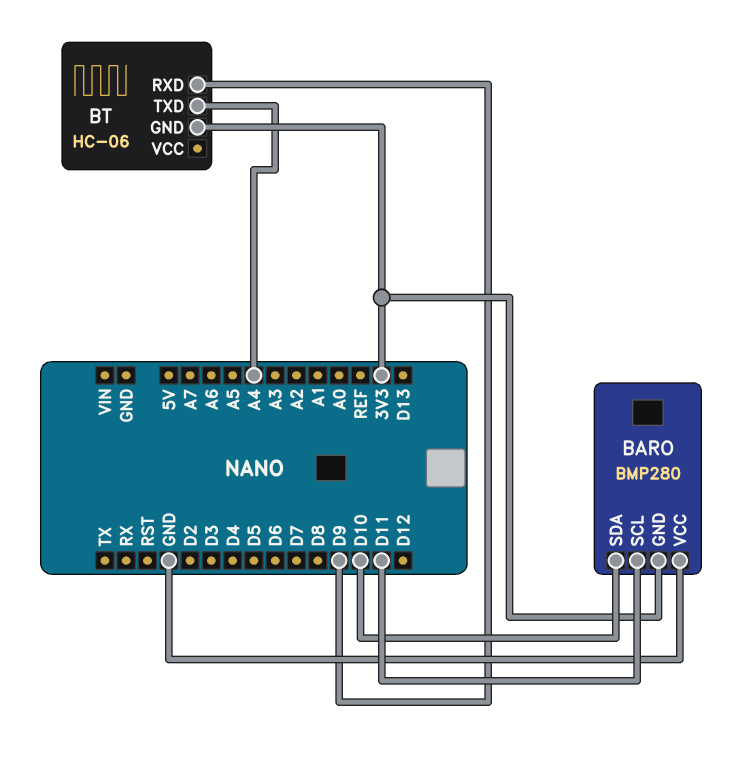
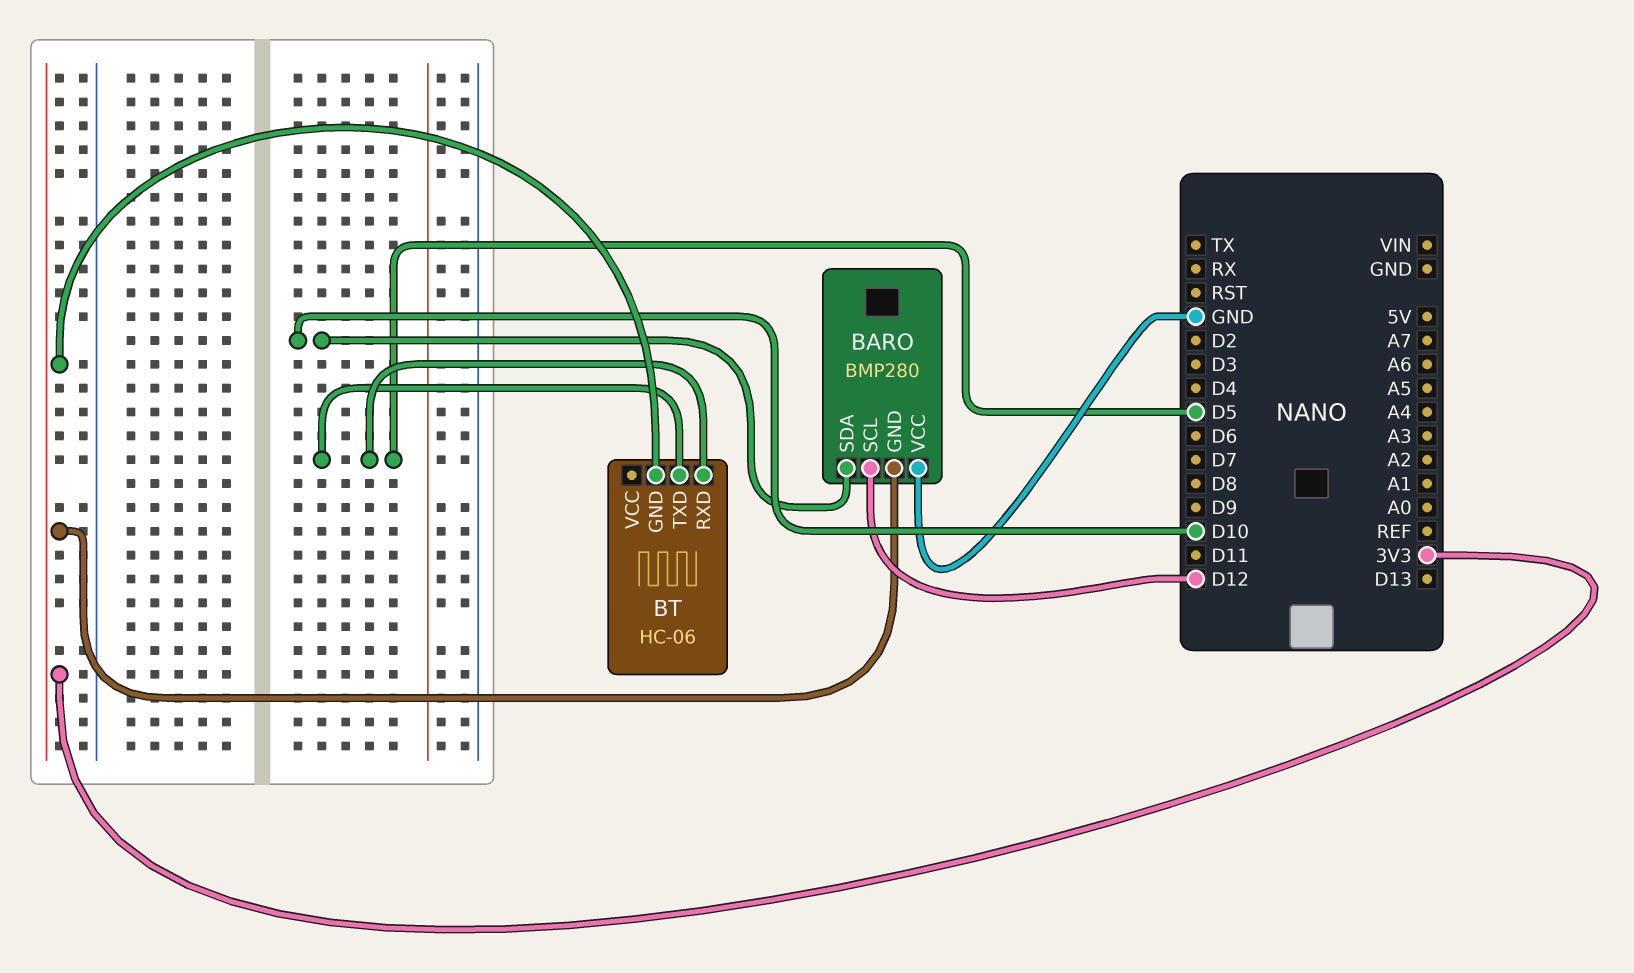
BARO pin SCL: D11 -> D12
BT pin RXD: D9 -> D5
BT pin TXD: A4 -> D5

